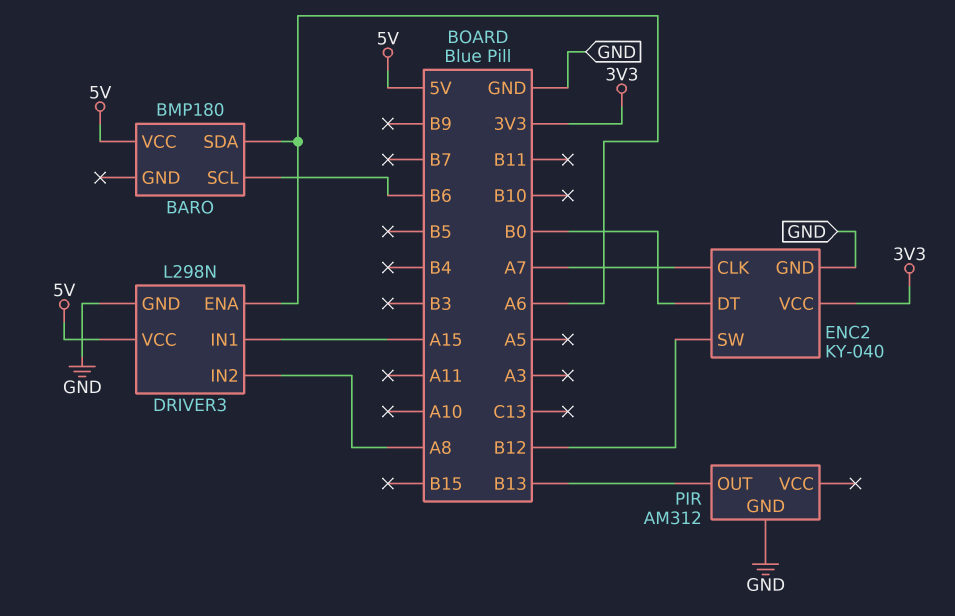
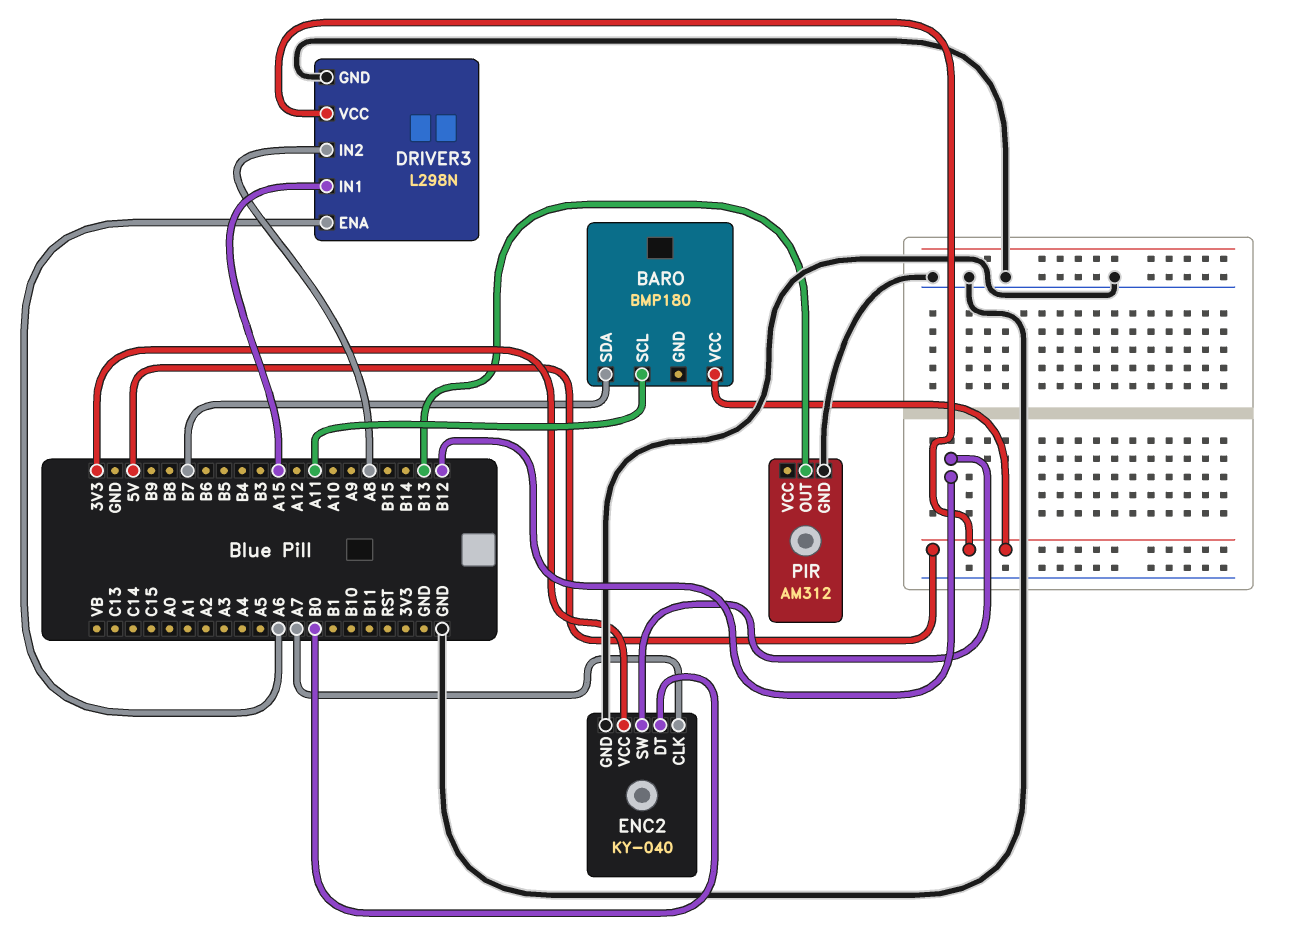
BARO pin SCL: B6 -> A11
BARO pin SDA: A6 -> B7

